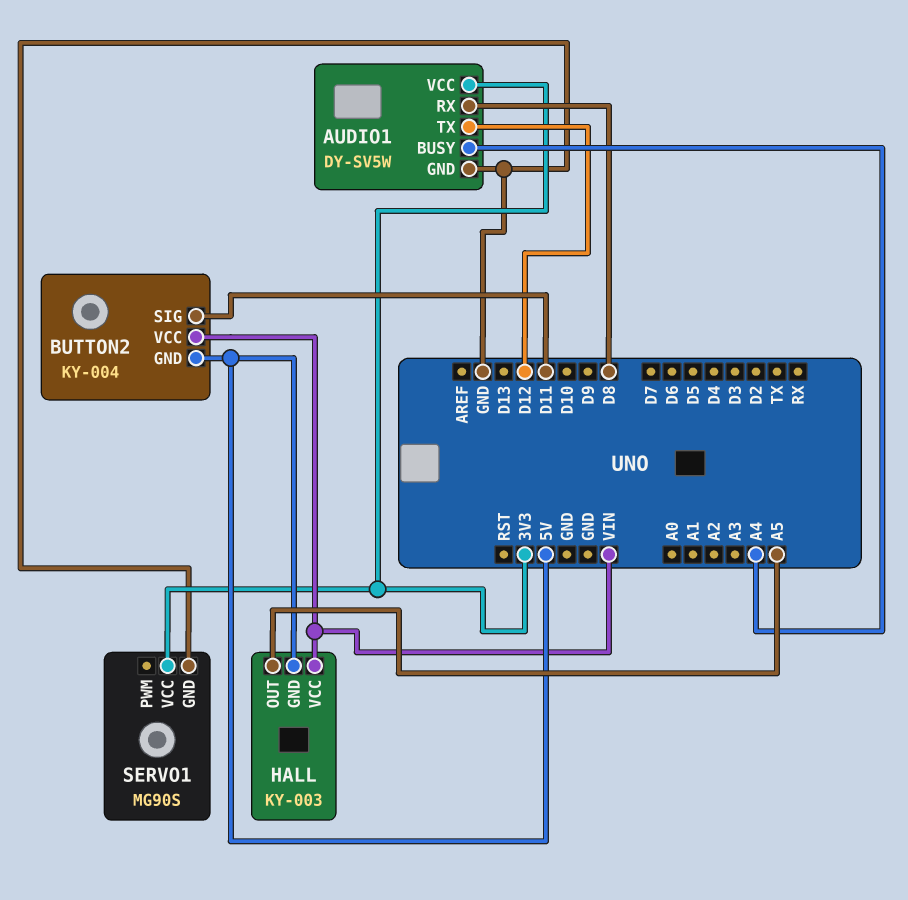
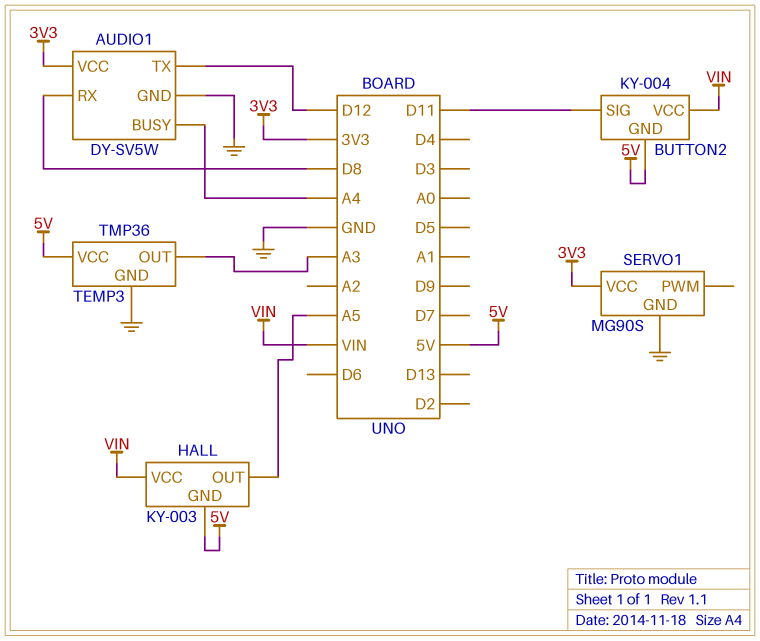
TEMP3: none -> TMP36
TEMP3 pin GND: none -> GND
TEMP3 pin OUT: none -> A3
TEMP3 pin VCC: none -> 5V

